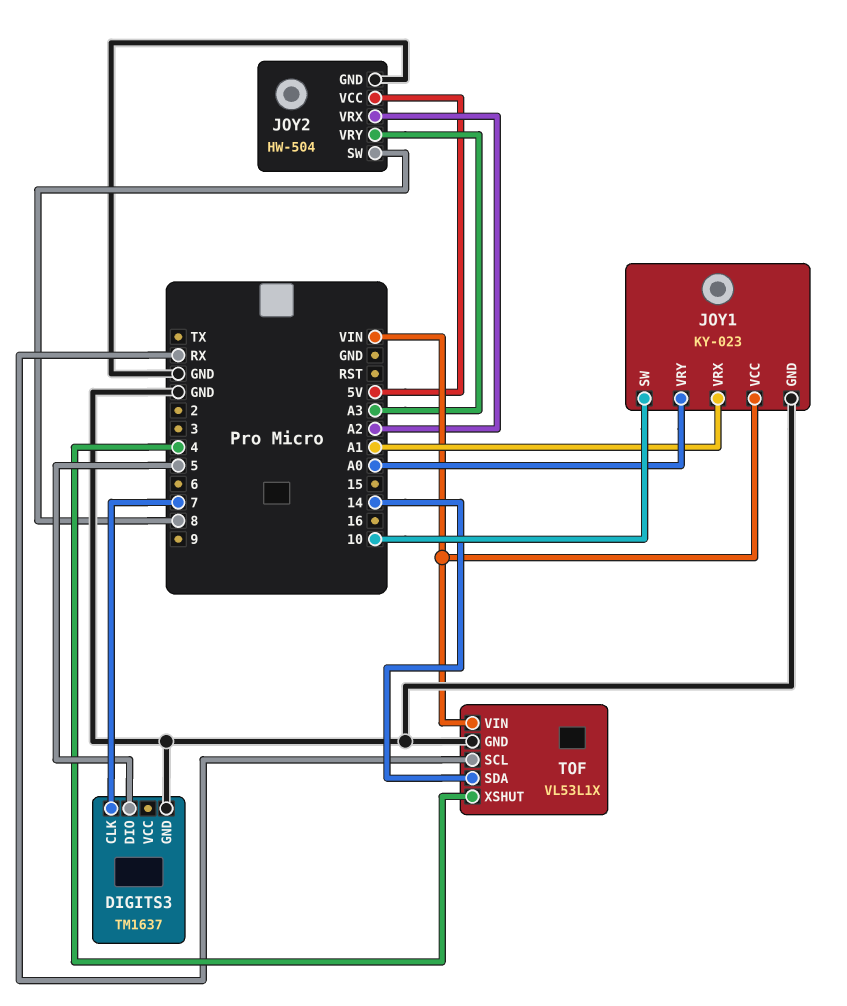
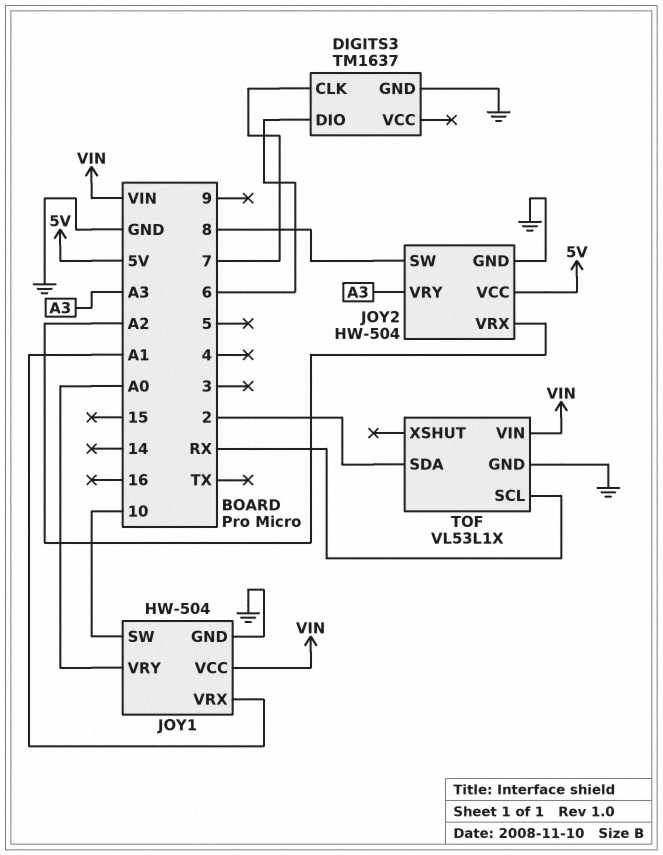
DIGITS3 pin DIO: 5 -> 6
JOY1: KY-023 -> HW-504
TOF pin SDA: 14 -> 2
TOF pin XSHUT: 4 -> none

